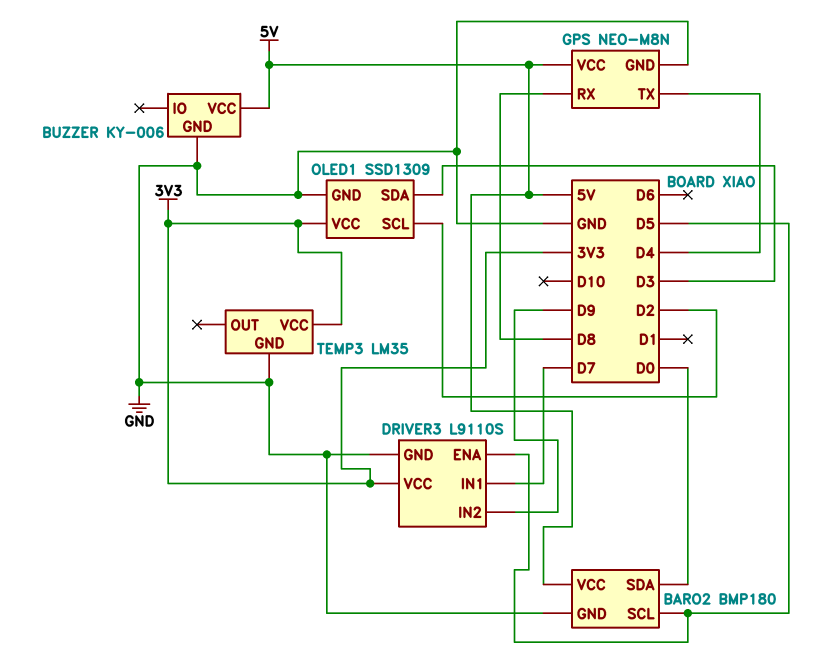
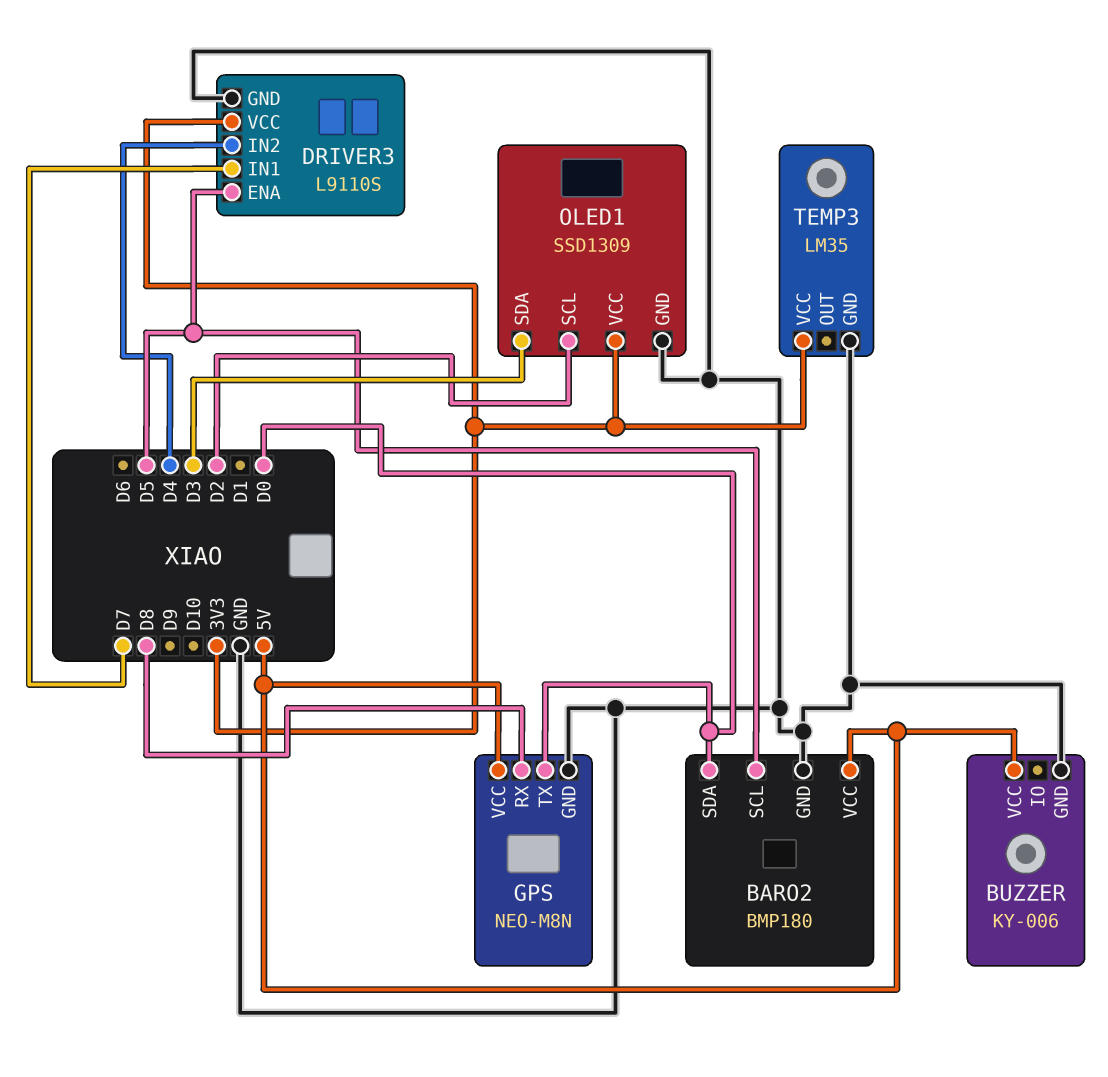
DRIVER3 pin IN2: D9 -> D4
GPS pin TX: D4 -> D0

